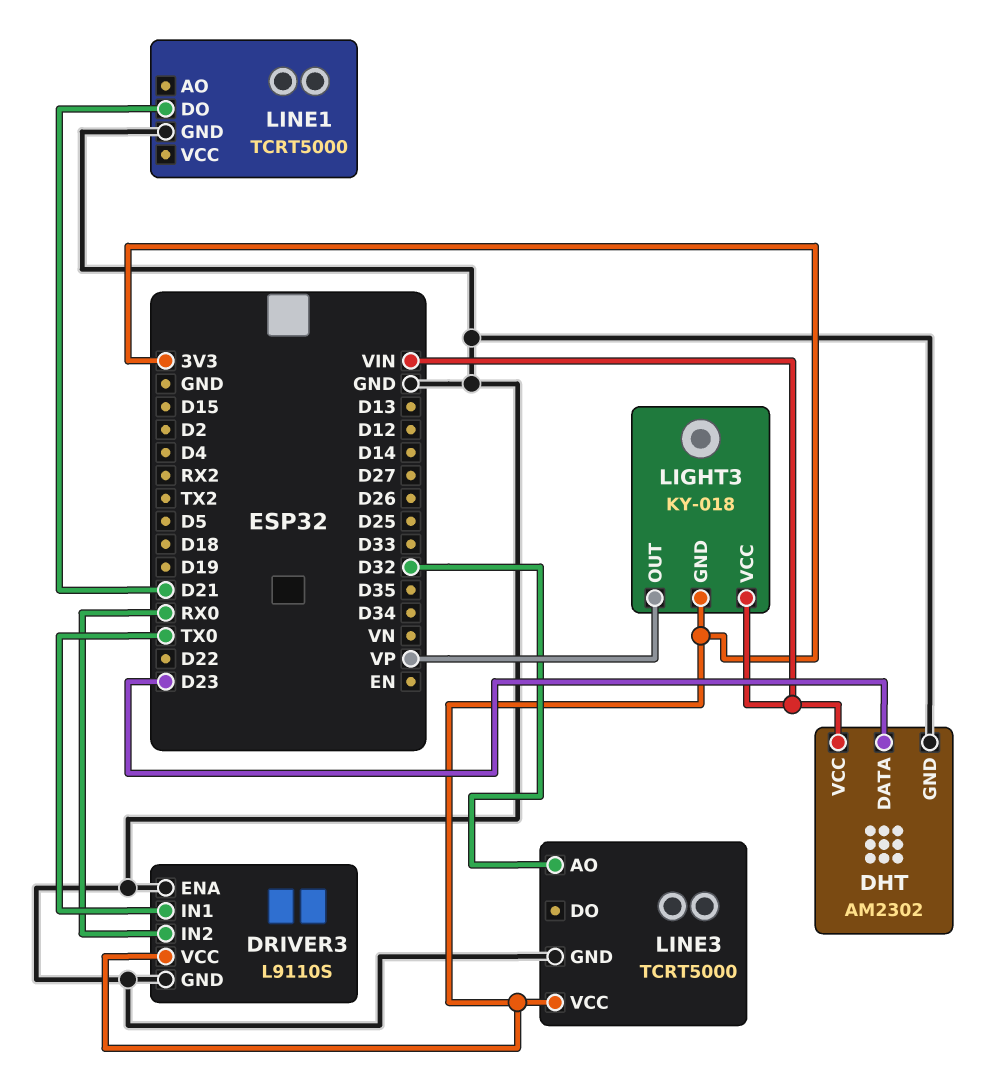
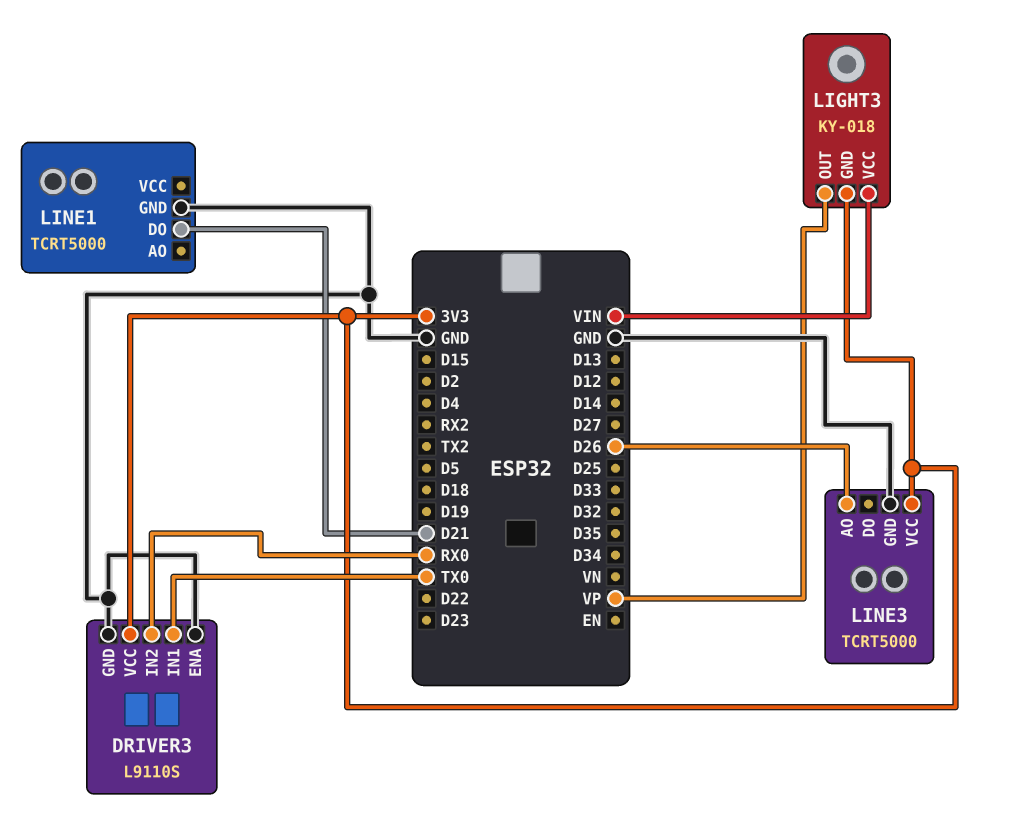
DHT: AM2302 -> none
DHT pin DATA: D23 -> none
DHT pin GND: GND -> none
DHT pin VCC: VIN -> none
LINE3 pin AO: D32 -> D26

